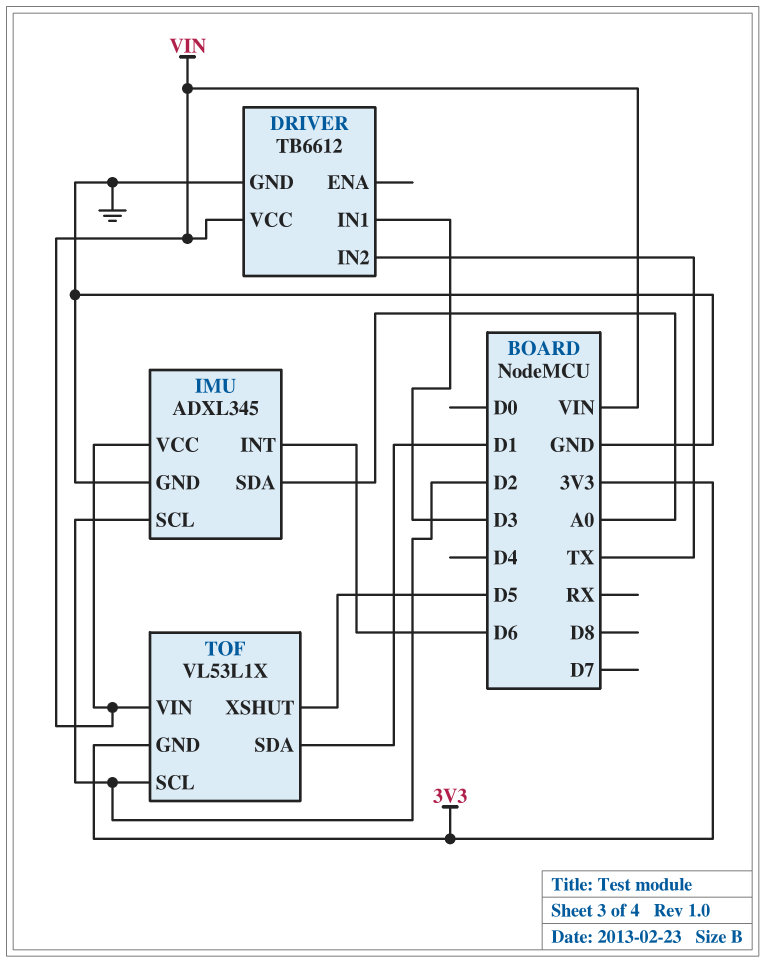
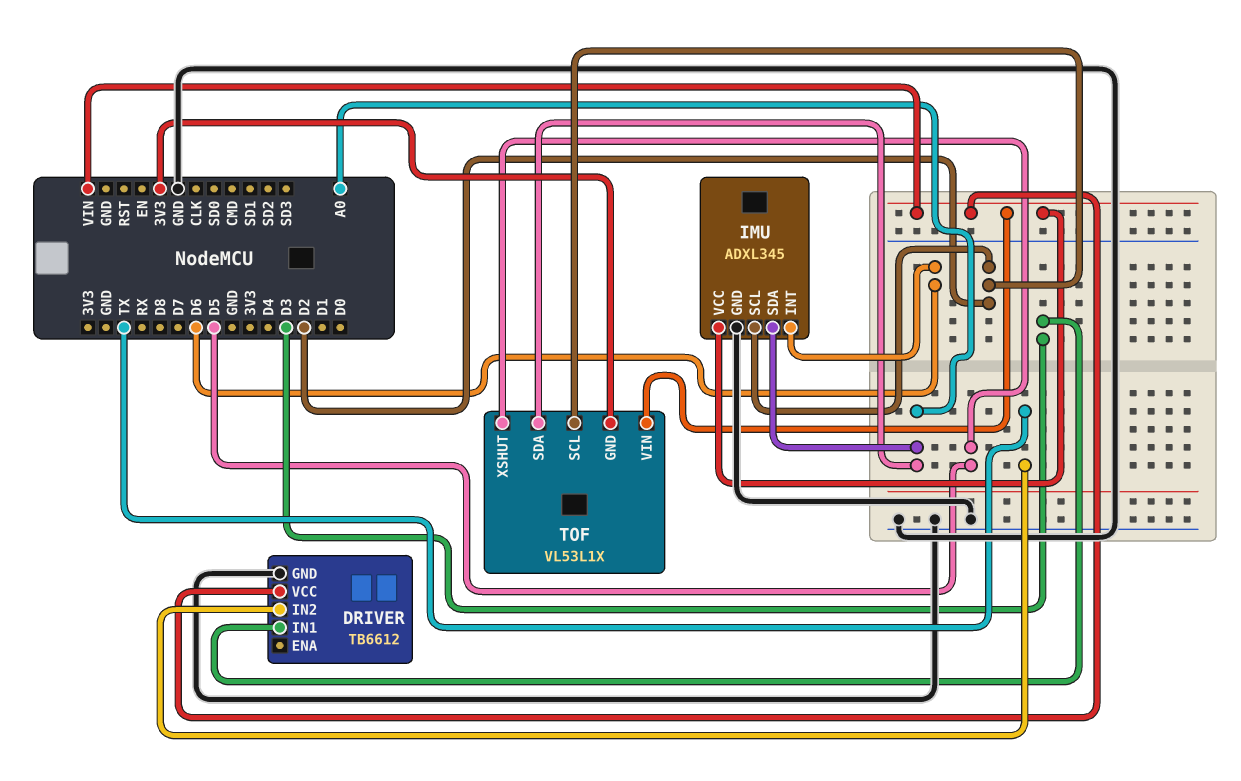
TOF pin SDA: D1 -> A0

